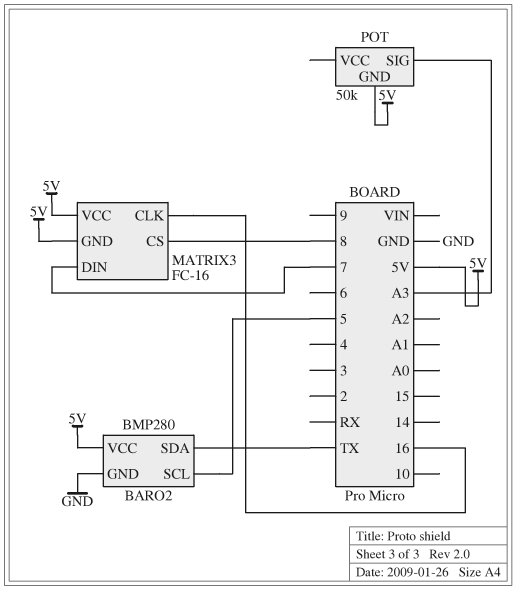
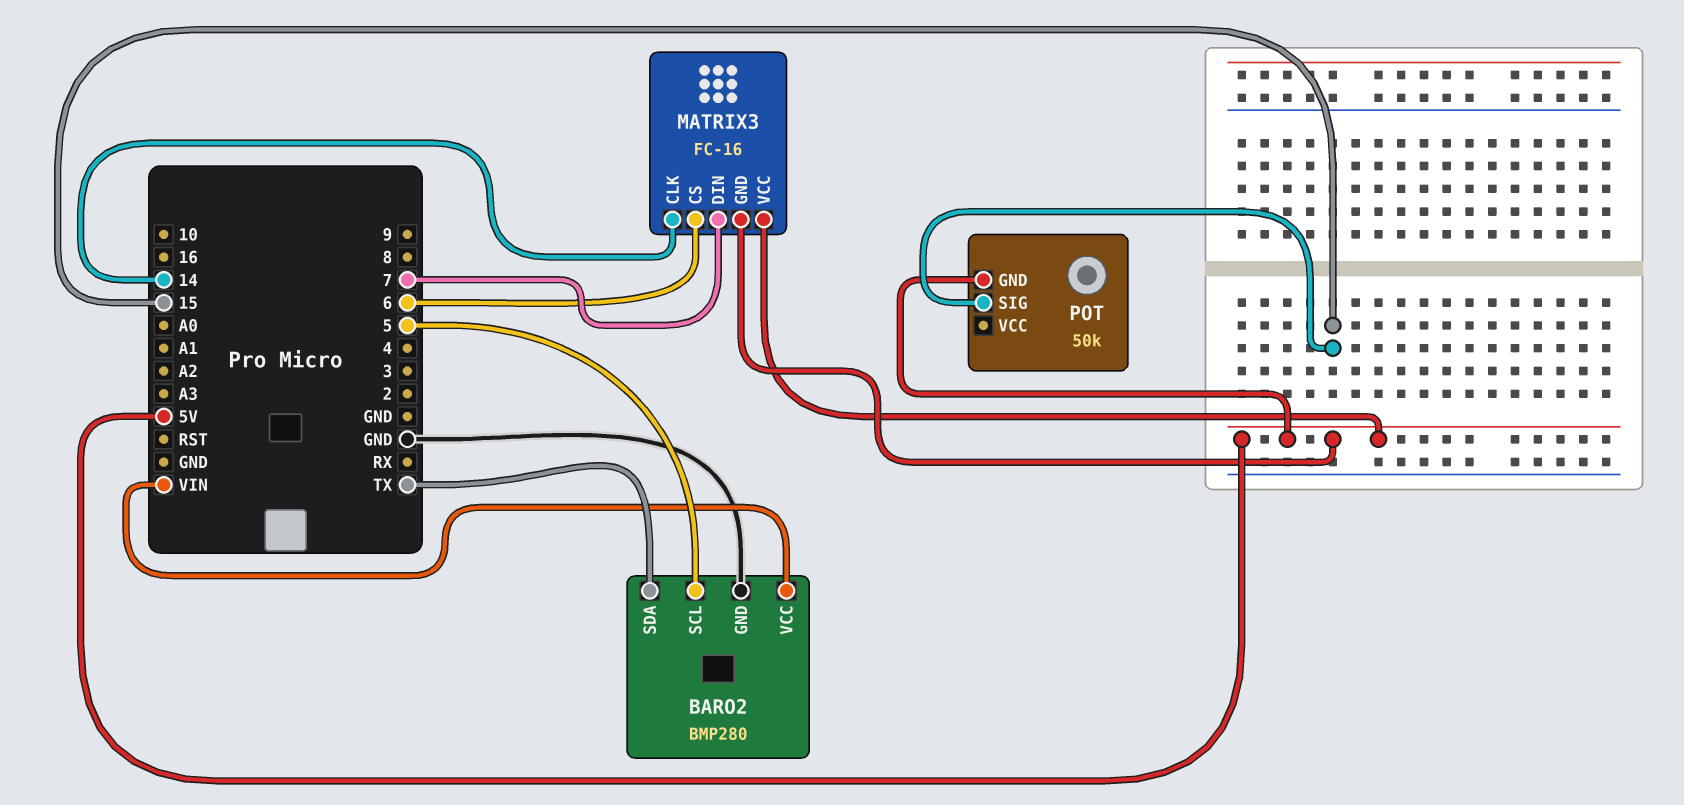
BARO2 pin VCC: 5V -> VIN
MATRIX3 pin CLK: 16 -> 14
MATRIX3 pin CS: 8 -> 6
POT pin SIG: A3 -> 15

